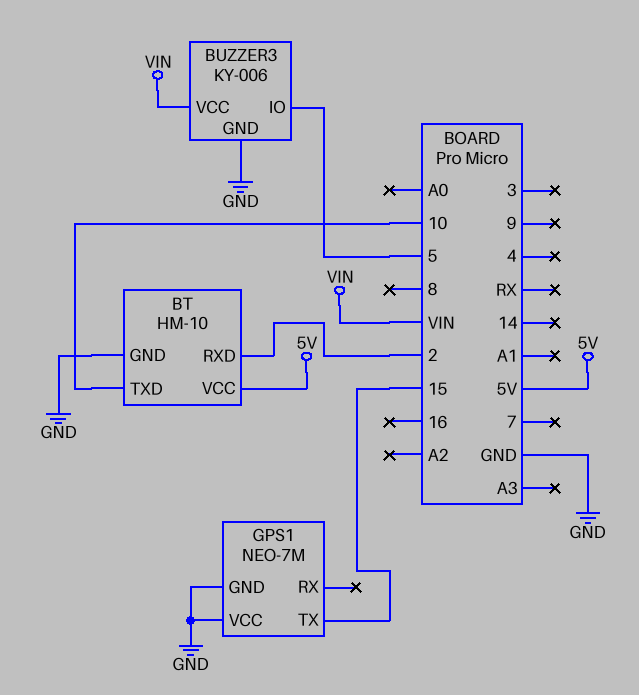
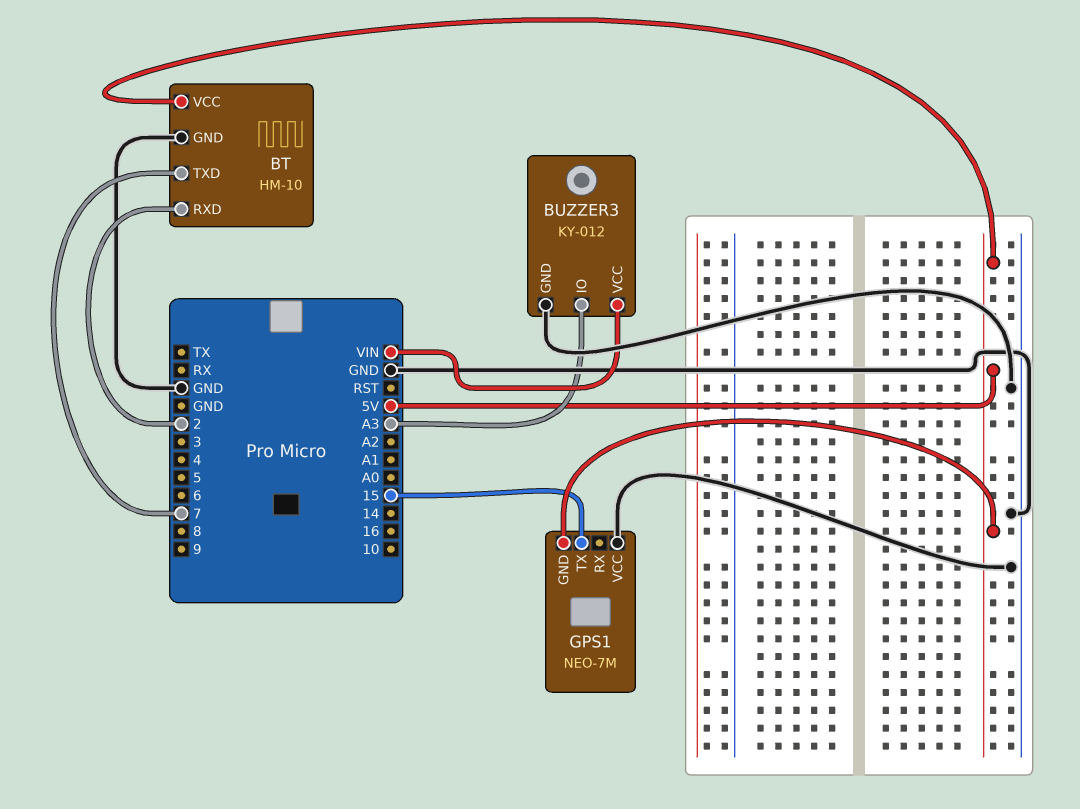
BT pin TXD: 10 -> 7
BUZZER3: KY-006 -> KY-012
BUZZER3 pin IO: 5 -> A3
GPS1 pin GND: GND -> 5V

